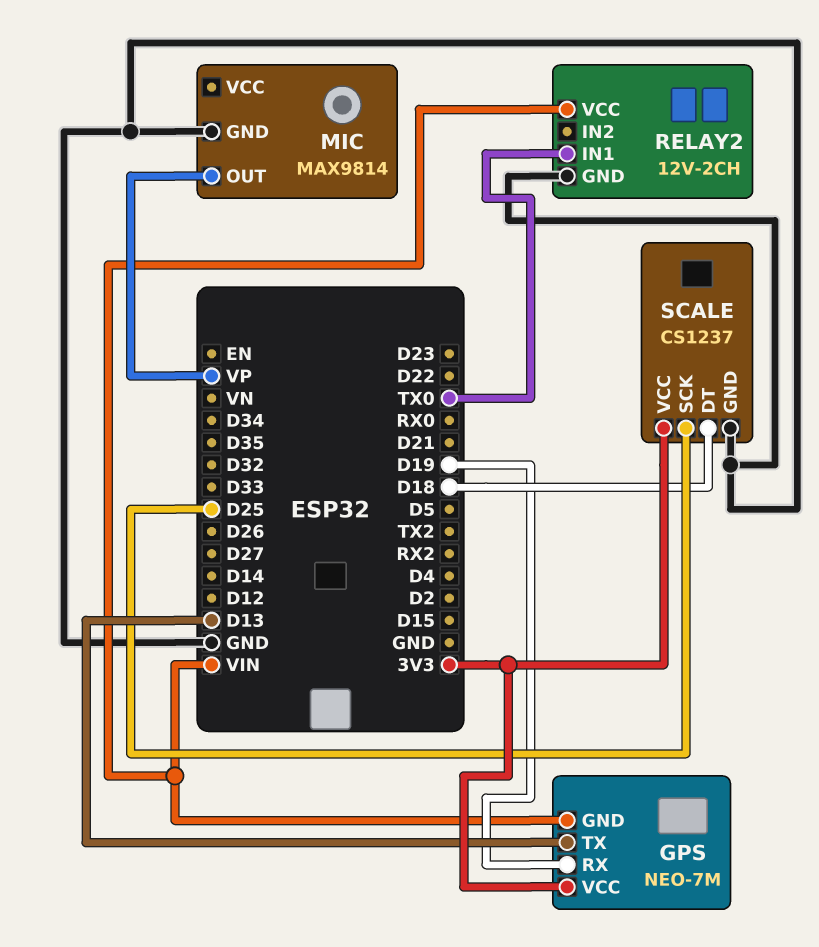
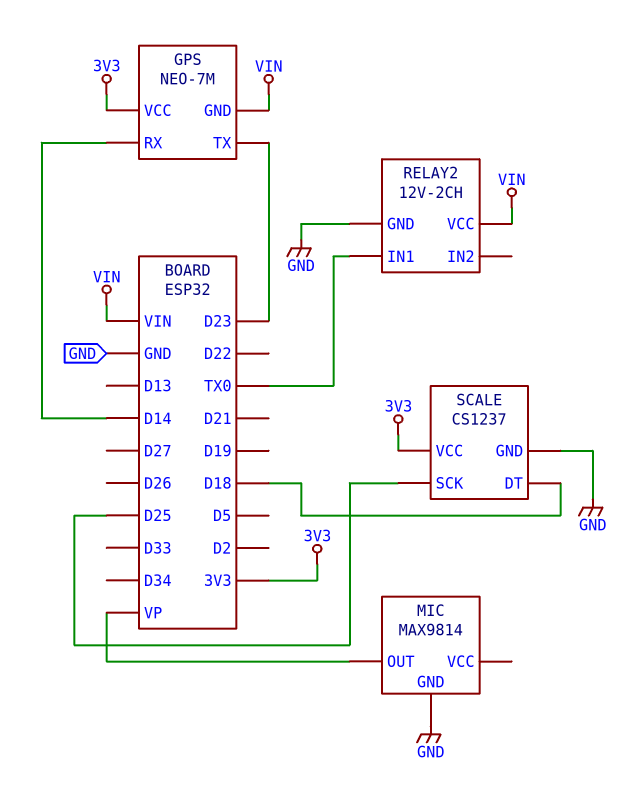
GPS pin RX: D19 -> D14
GPS pin TX: D13 -> D23

